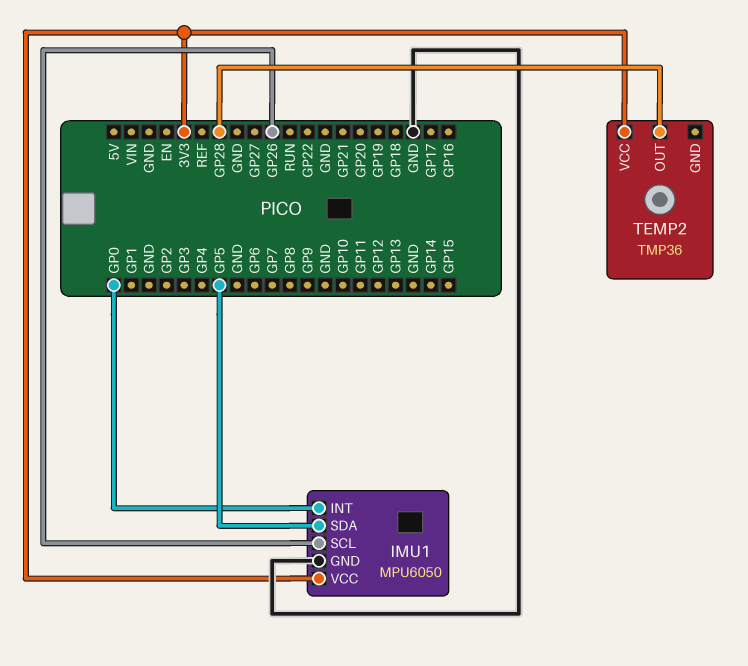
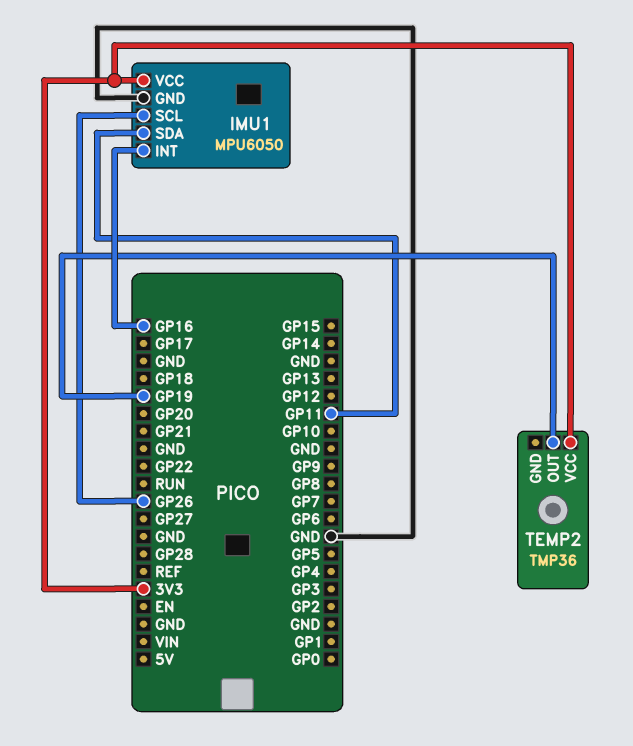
IMU1 pin INT: GP0 -> GP16
IMU1 pin SDA: GP5 -> GP11
TEMP2 pin OUT: GP28 -> GP19

